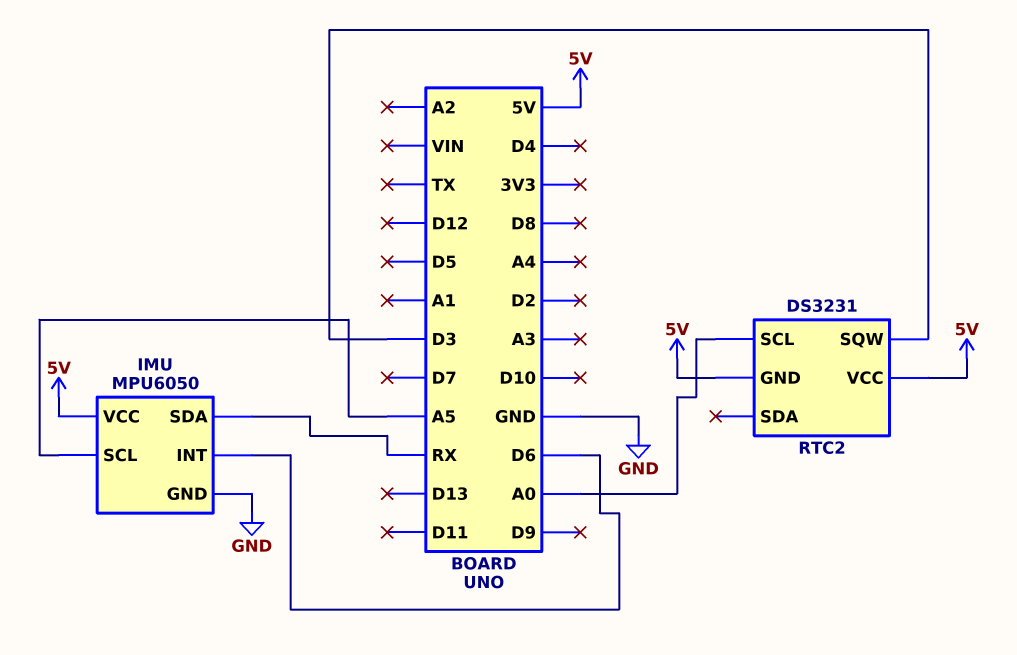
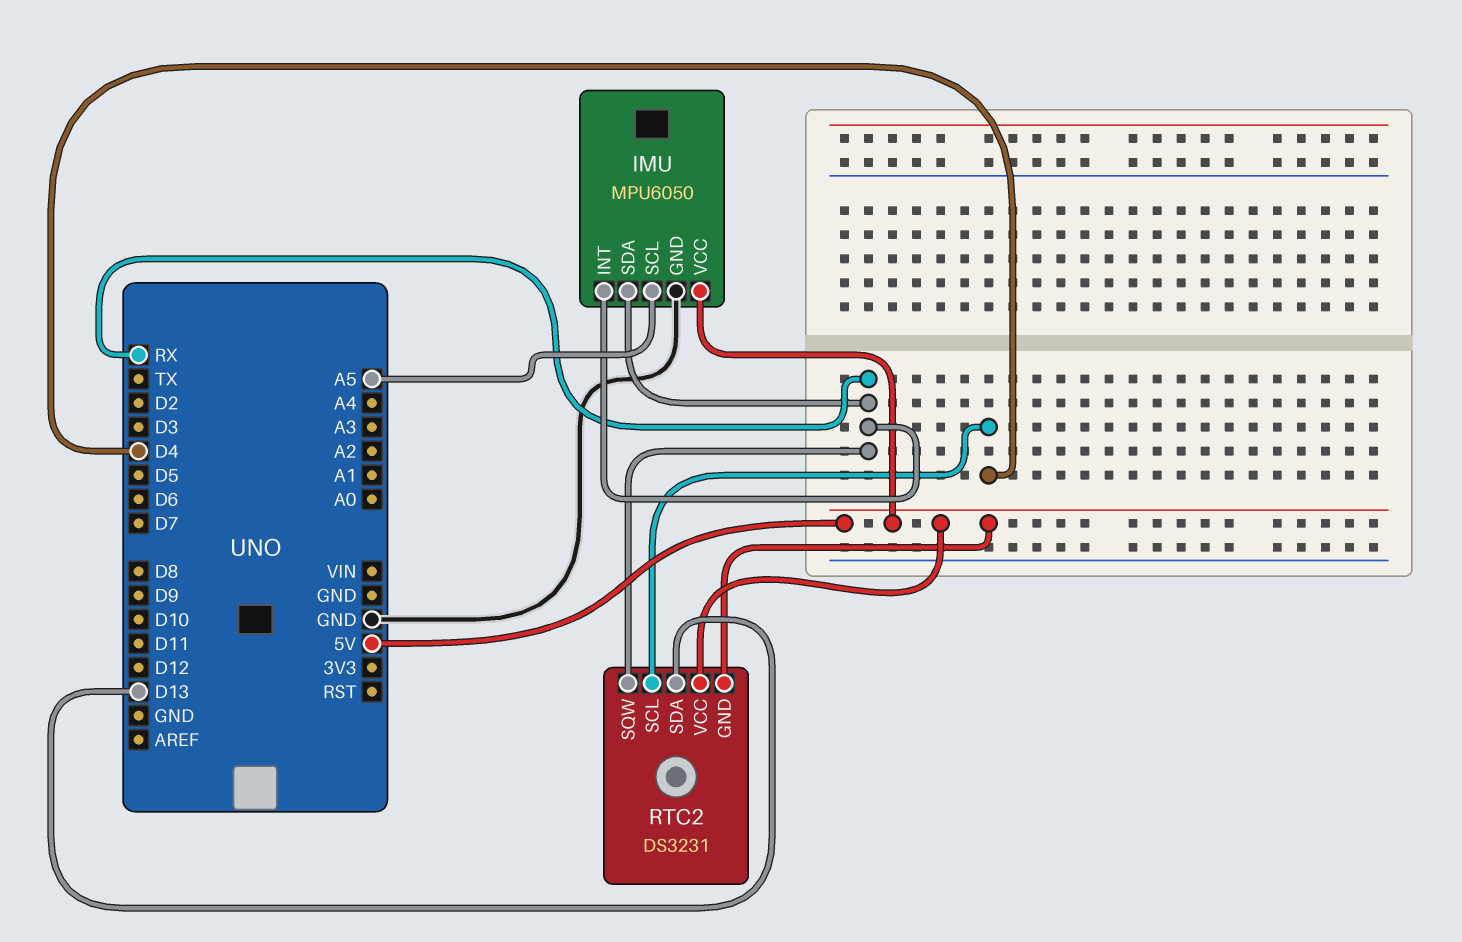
IMU pin INT: D6 -> RX
RTC2 pin SCL: A0 -> D4
RTC2 pin SDA: none -> D13
RTC2 pin SQW: D3 -> RX

